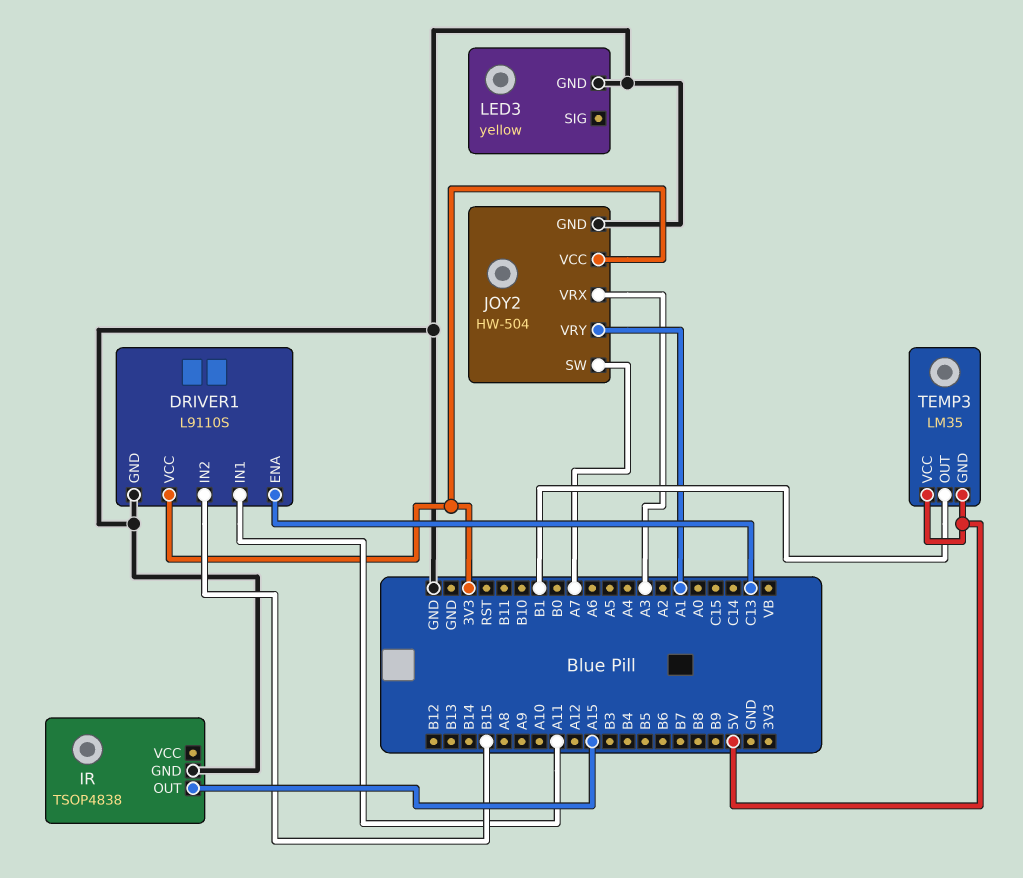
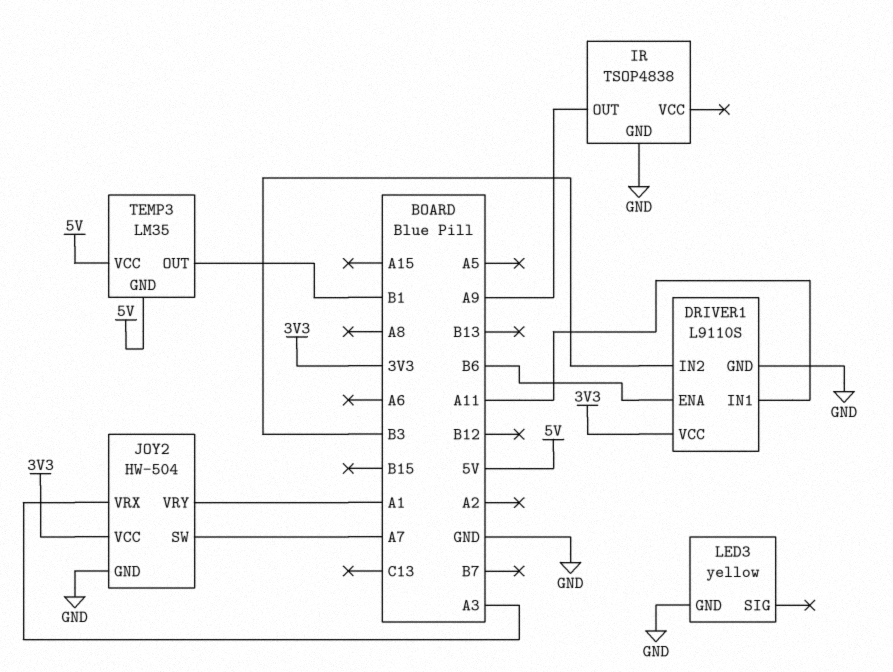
DRIVER1 pin ENA: C13 -> B6
DRIVER1 pin IN2: B15 -> B3
IR pin OUT: A15 -> A9

